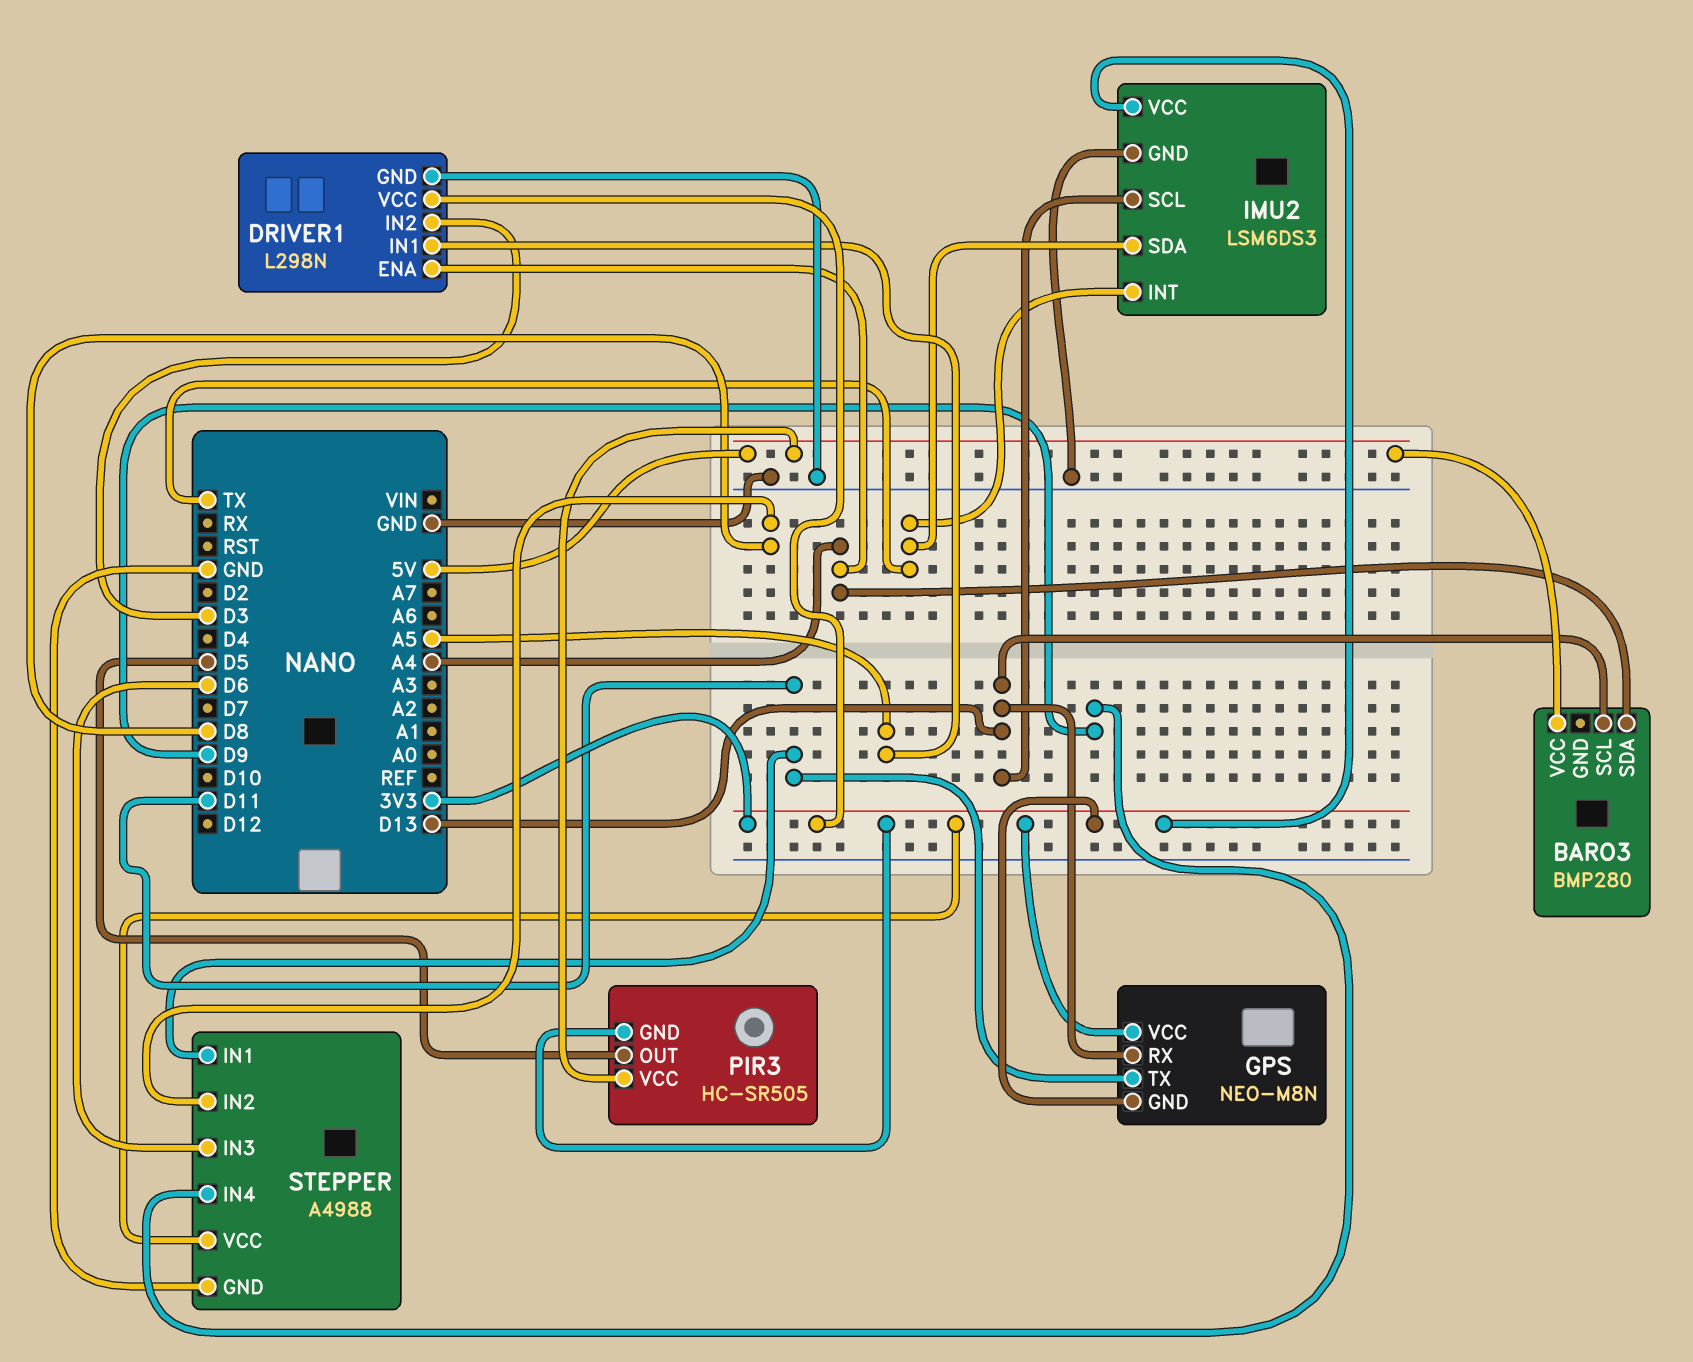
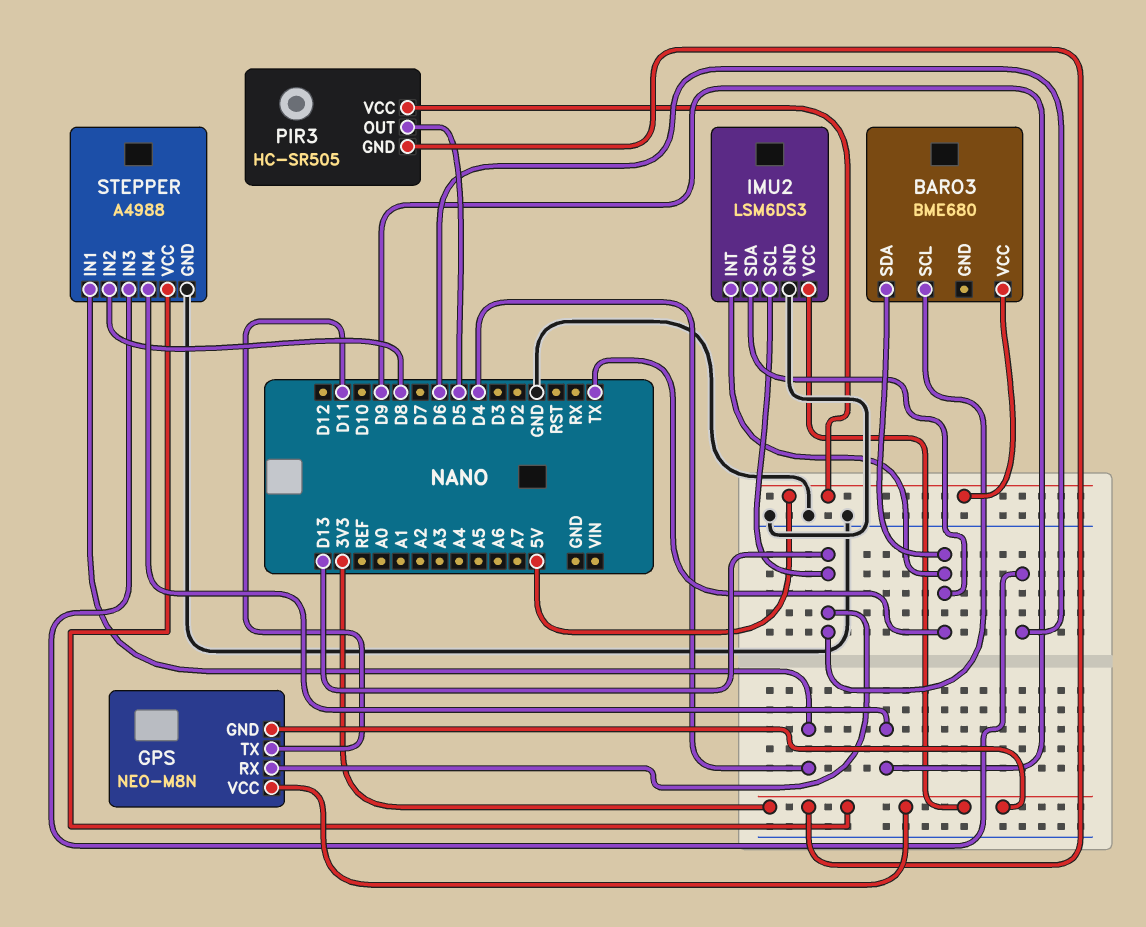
BARO3: BMP280 -> BME680
BARO3 pin SDA: A4 -> TX
DRIVER1: L298N -> none
DRIVER1 pin ENA: A4 -> none
DRIVER1 pin GND: GND -> none
DRIVER1 pin IN1: A5 -> none
DRIVER1 pin IN2: D3 -> none
DRIVER1 pin VCC: 3V3 -> none
STEPPER pin IN1: D11 -> D4

